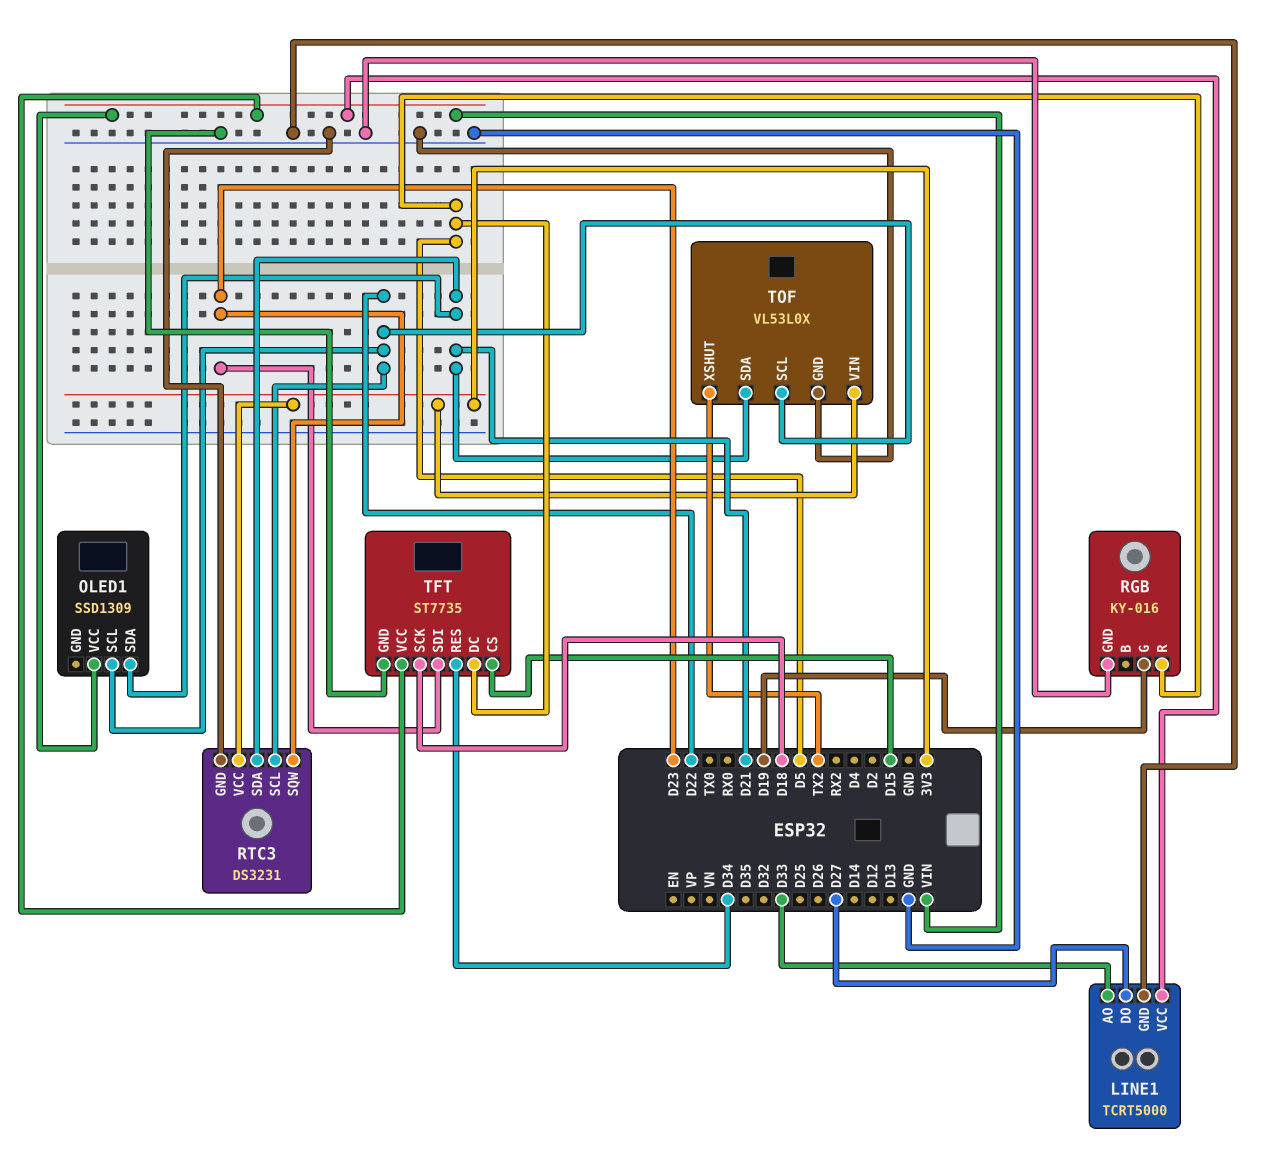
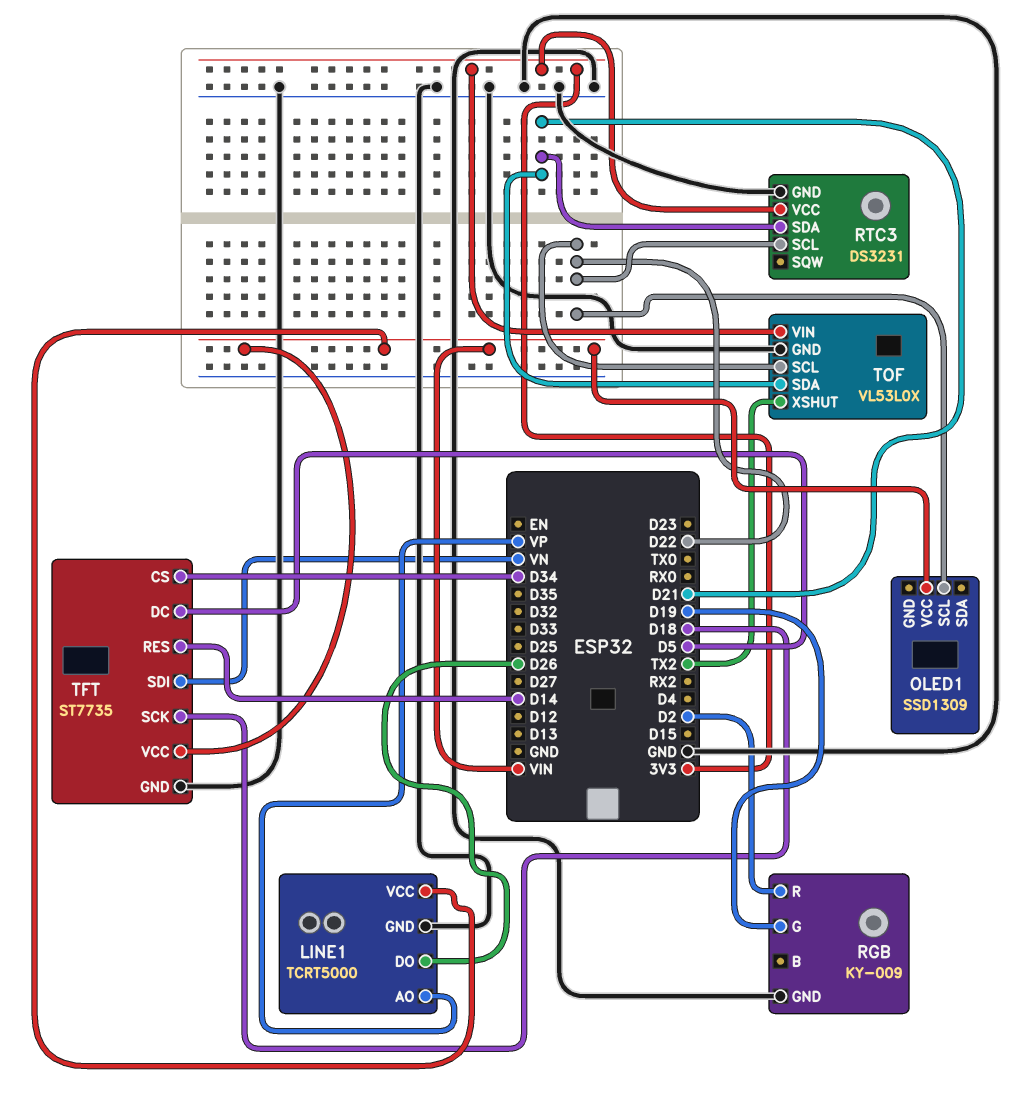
LINE1 pin AO: D33 -> VP
LINE1 pin DO: D27 -> D26
OLED1 pin SDA: D21 -> none
RGB: KY-016 -> KY-009
RGB pin R: D5 -> D2
RTC3 pin SQW: D23 -> none
TFT pin CS: D15 -> D34
TFT pin RES: D34 -> D14
TFT pin SDI: D23 -> VN

